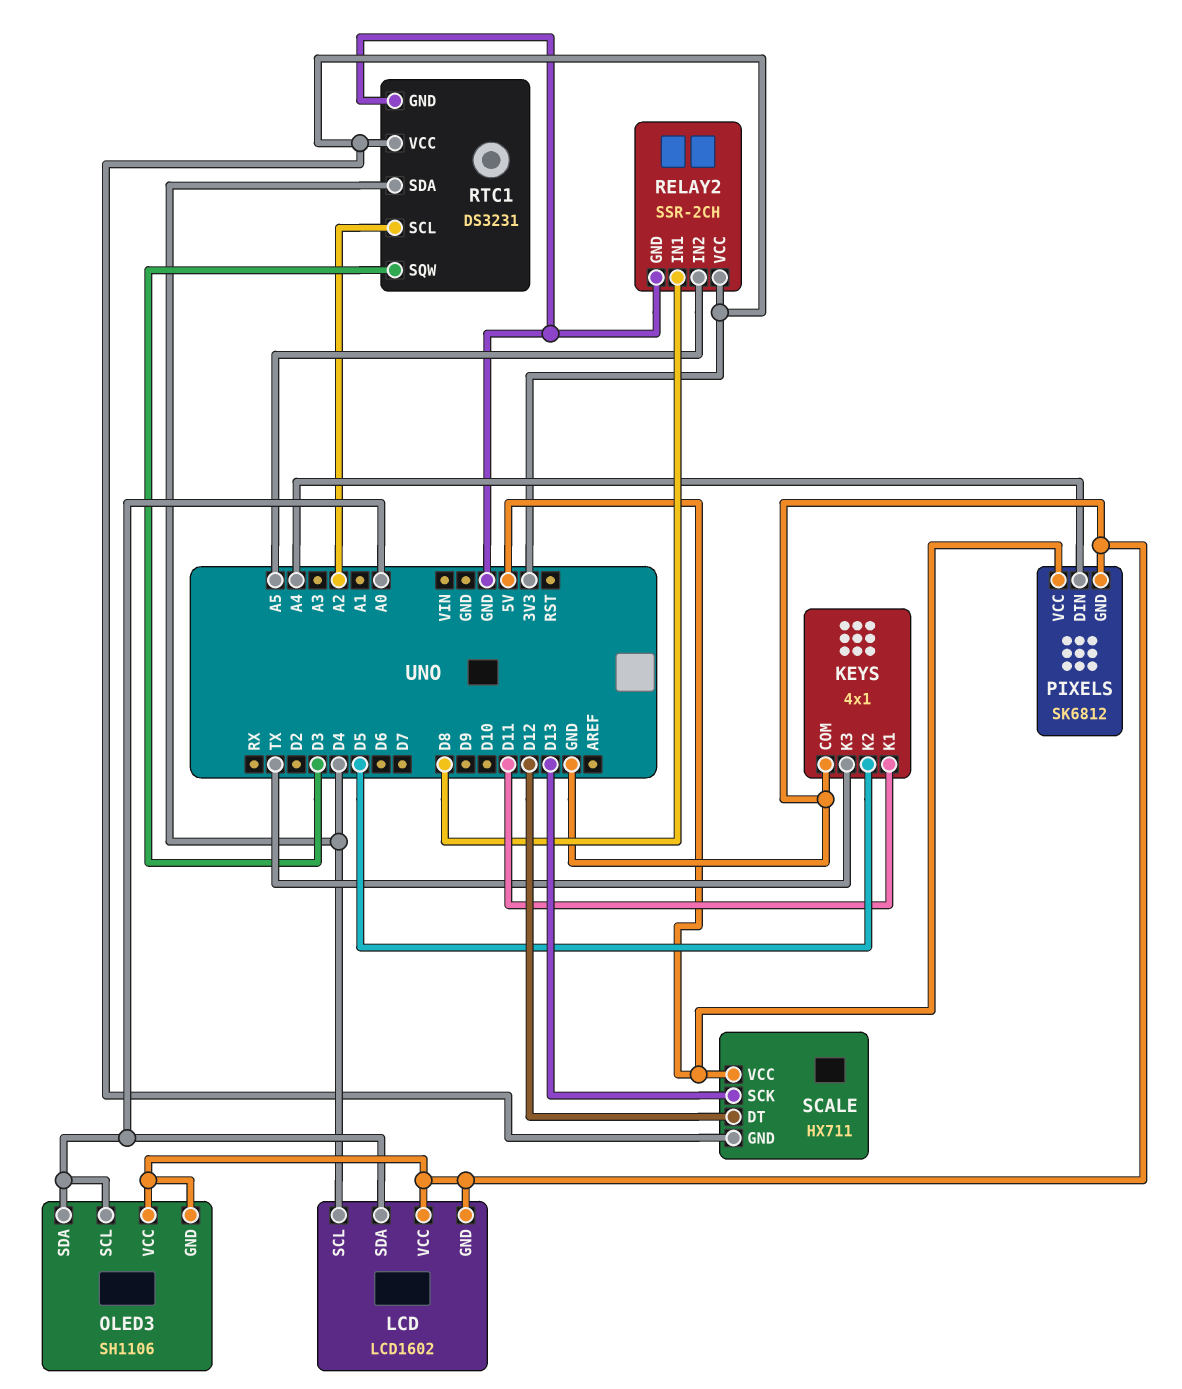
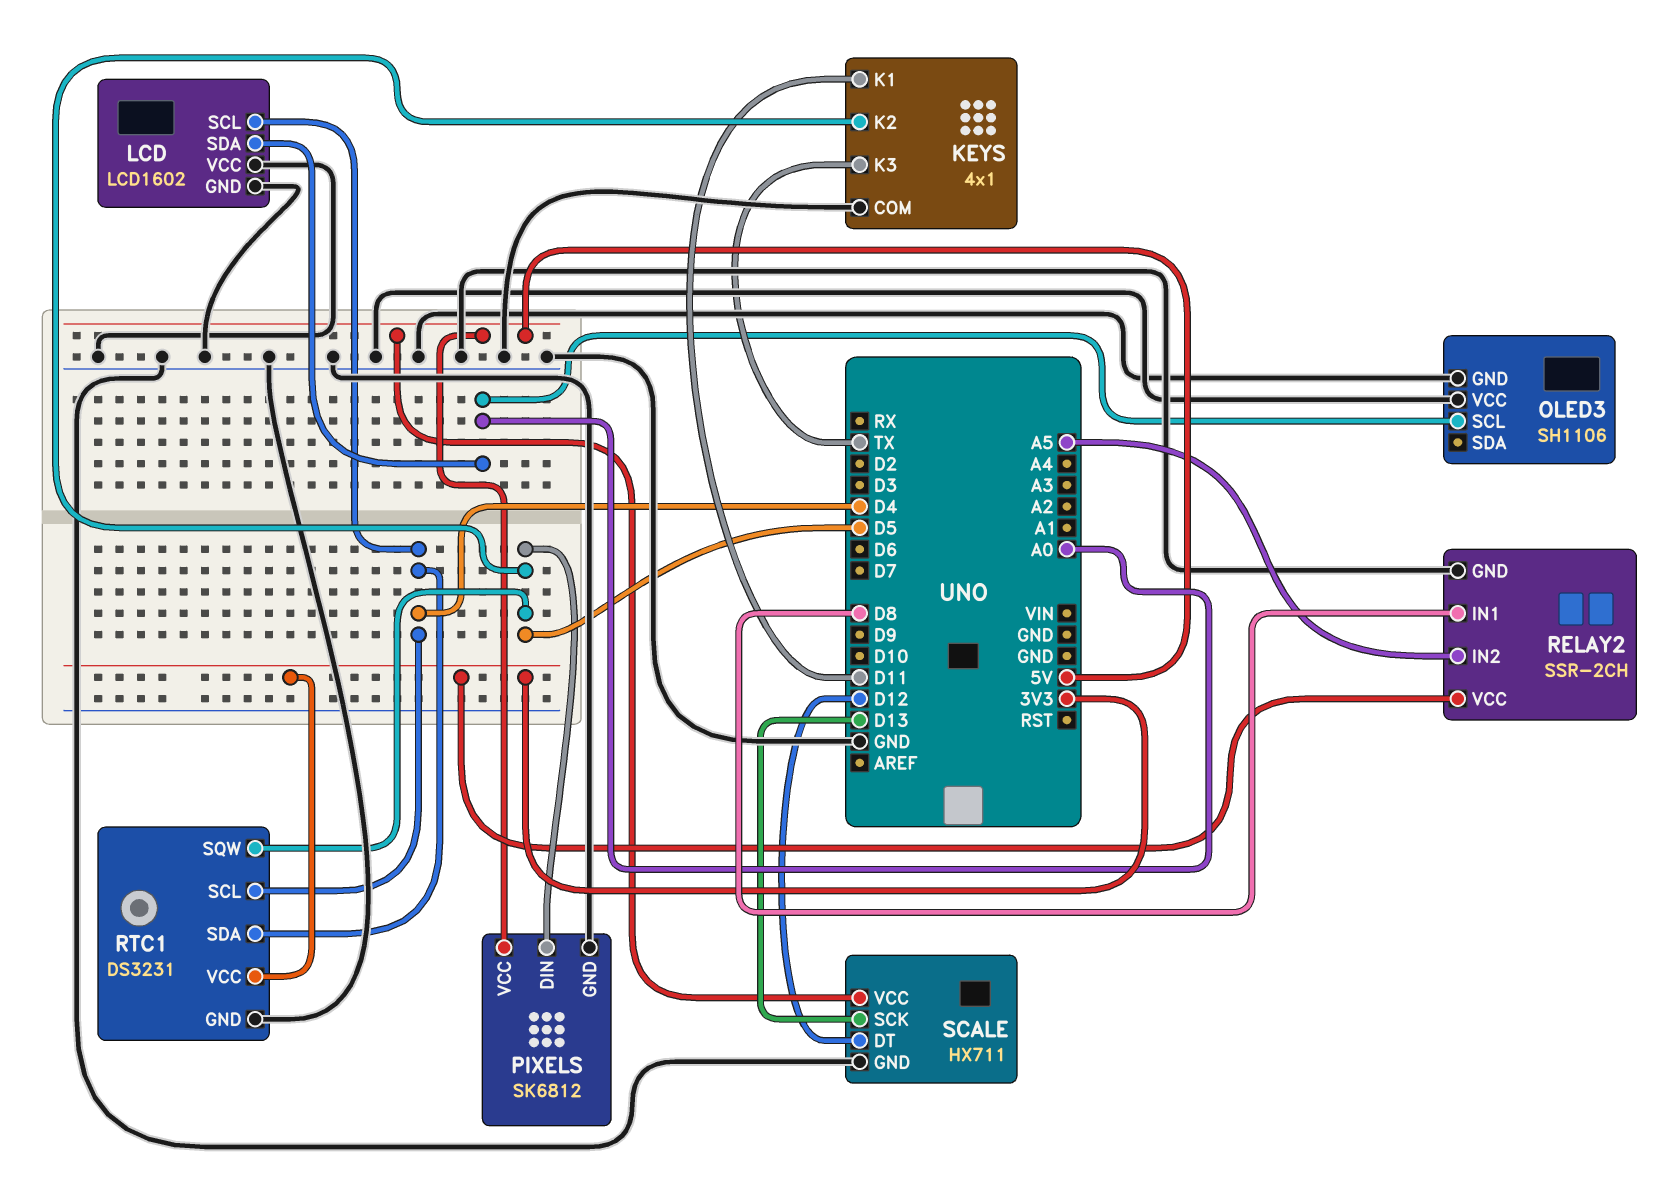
OLED3 pin SDA: A0 -> none
PIXELS pin DIN: A4 -> D5
RTC1 pin SCL: A2 -> D4
RTC1 pin SQW: D3 -> D5
SCALE pin GND: 3V3 -> GND

